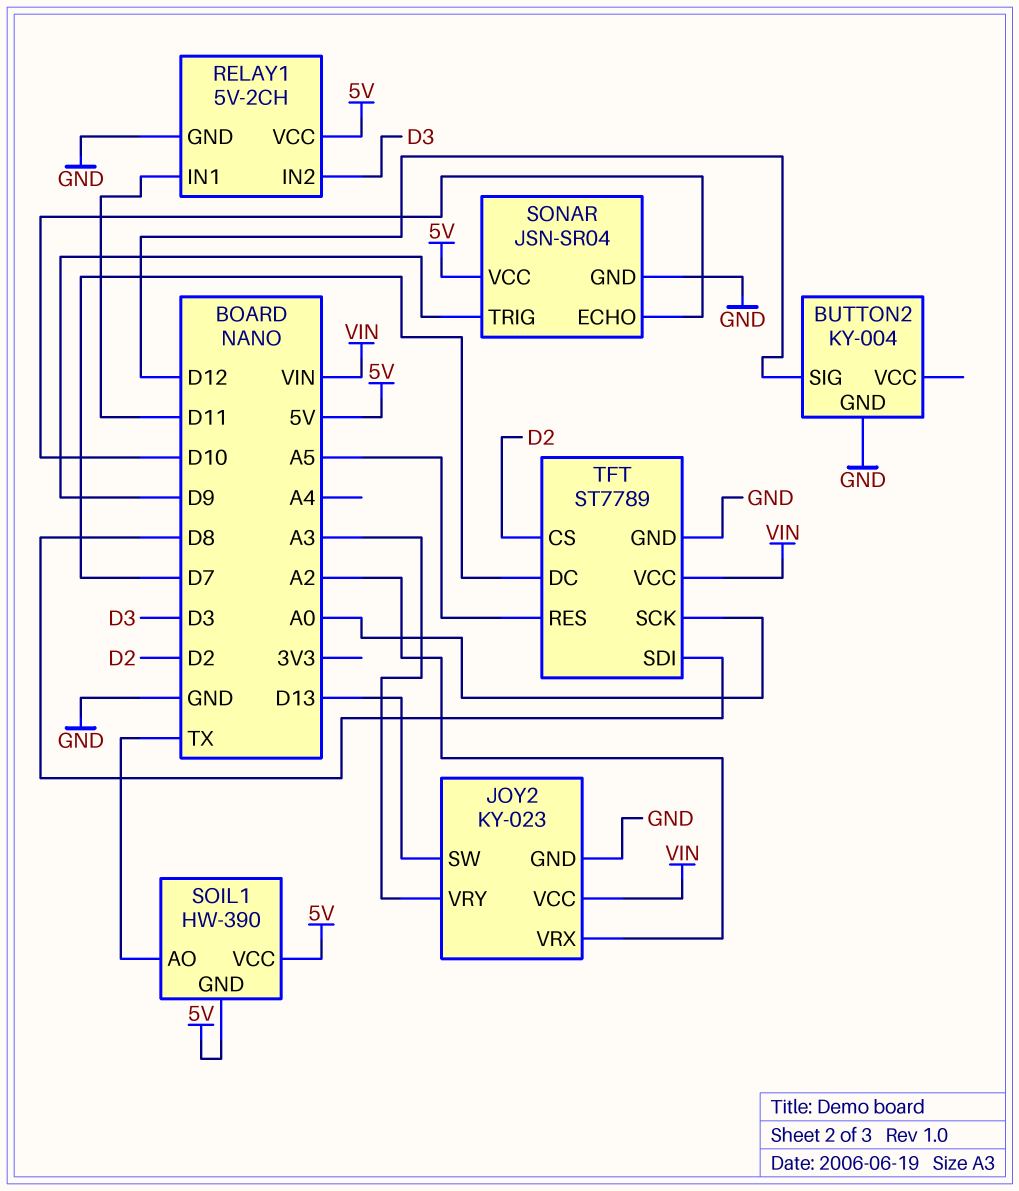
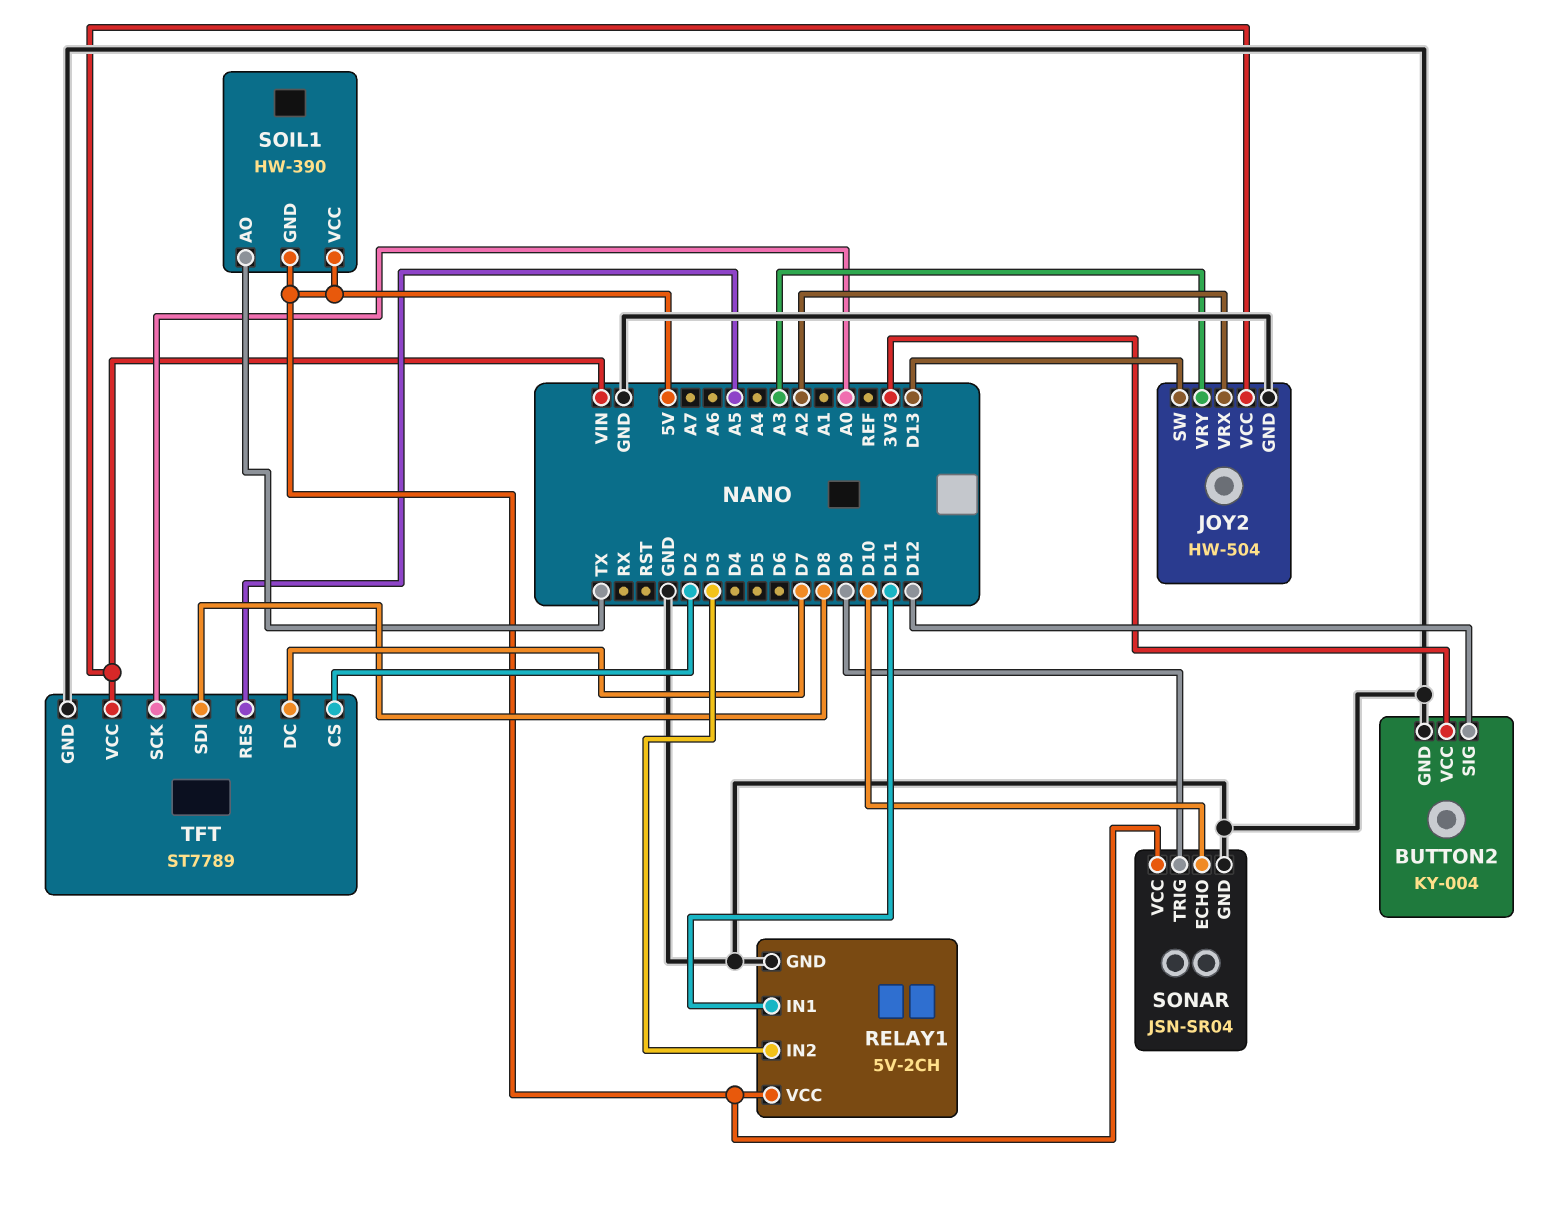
BUTTON2 pin VCC: none -> 3V3
JOY2: KY-023 -> HW-504

